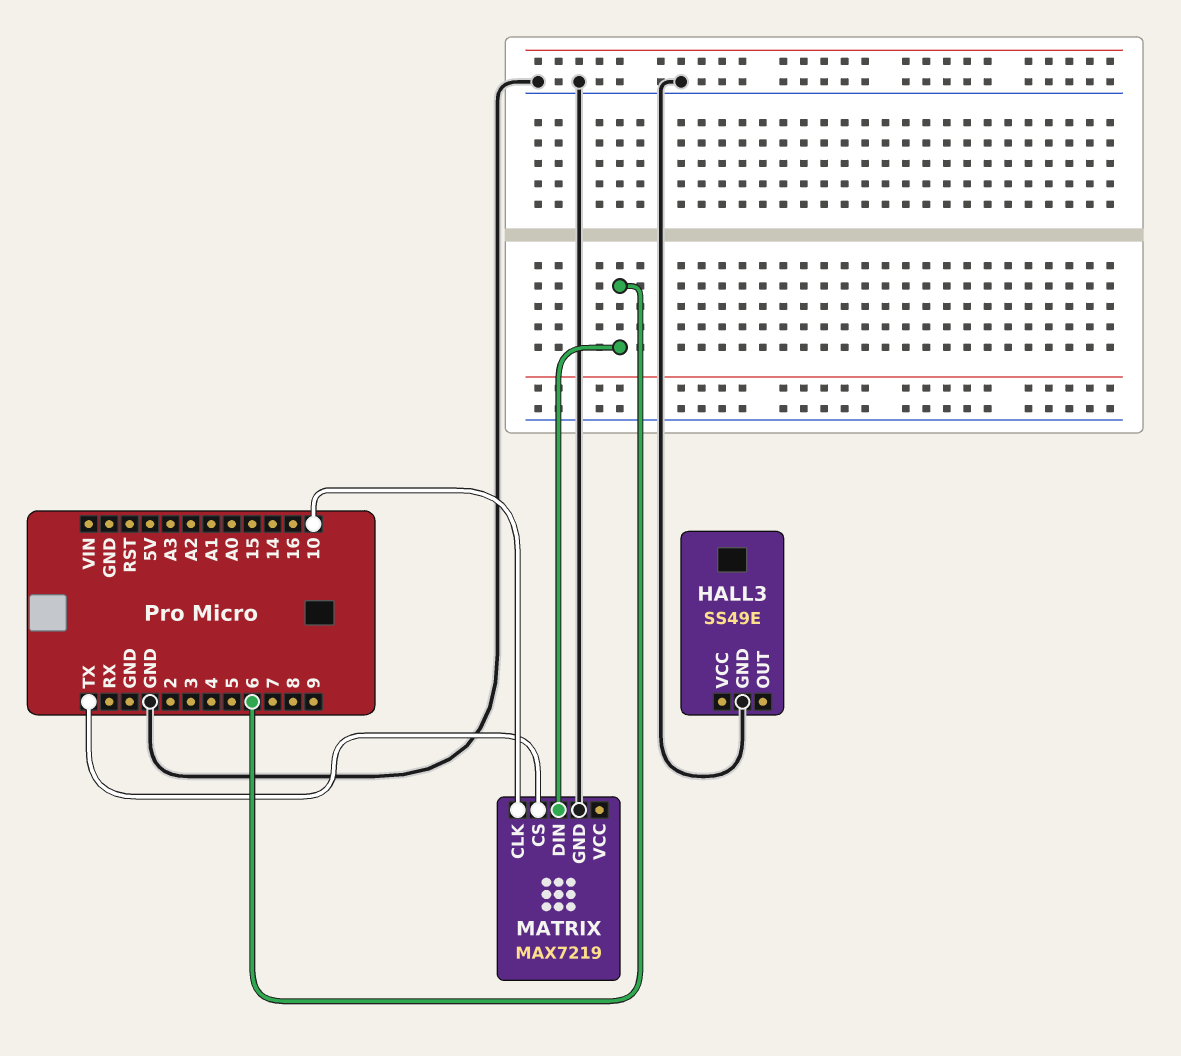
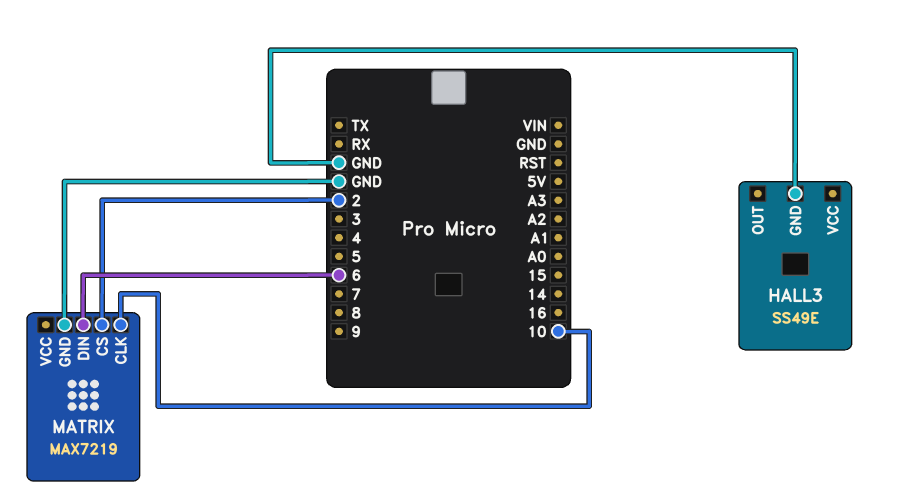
MATRIX pin CS: TX -> 2

